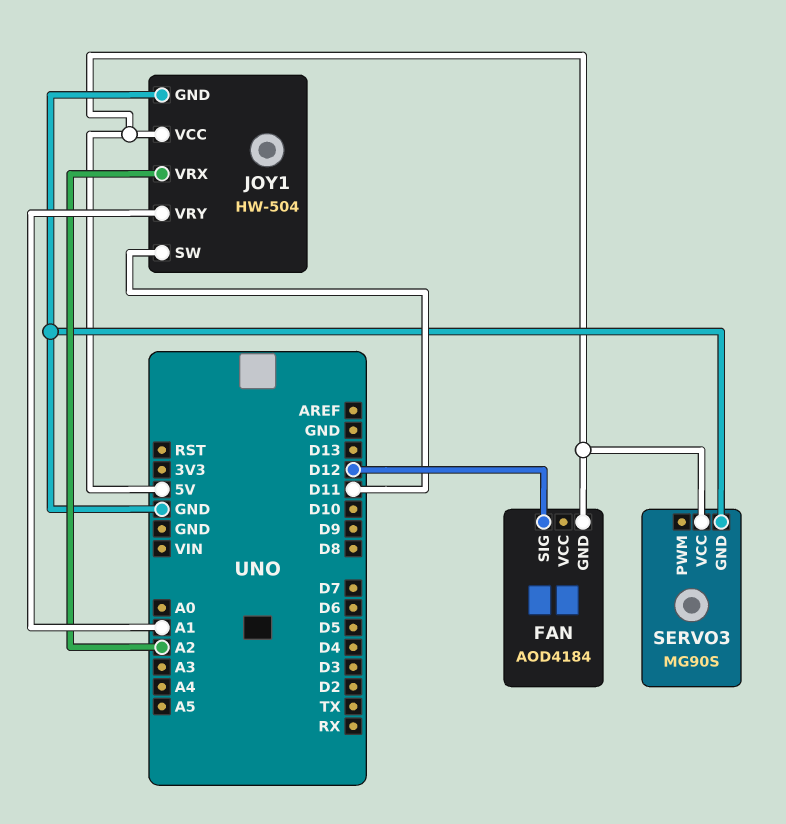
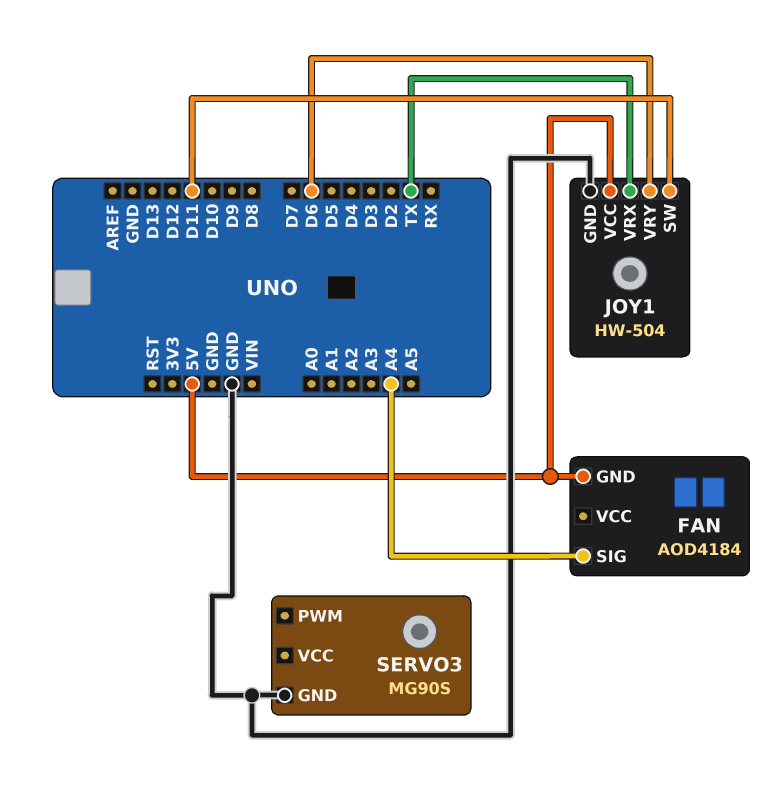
FAN pin SIG: D12 -> A4
JOY1 pin VRX: A2 -> TX
JOY1 pin VRY: A1 -> D6
SERVO3 pin VCC: 5V -> none

